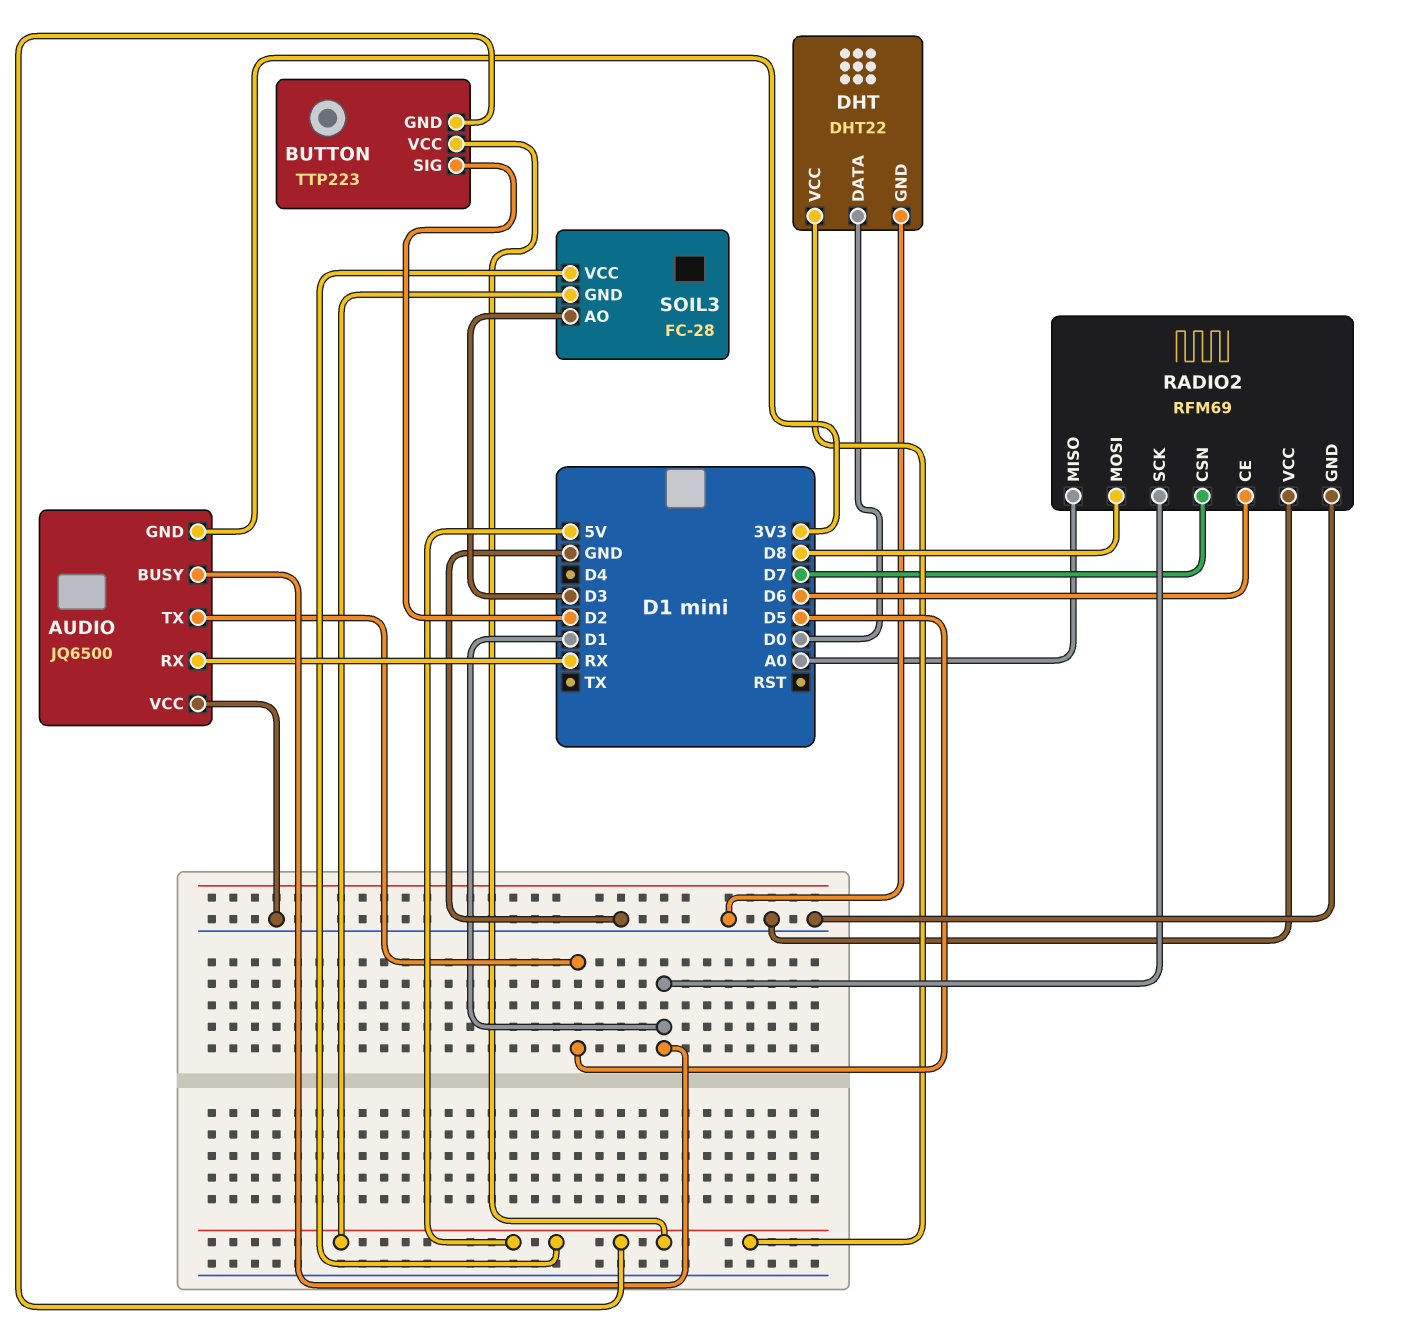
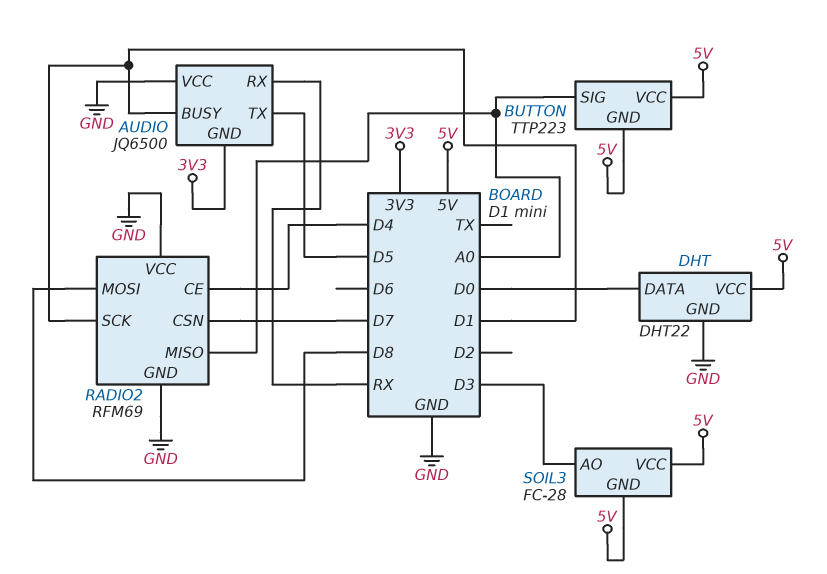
BUTTON pin SIG: D2 -> A0
RADIO2 pin CE: D6 -> D4

